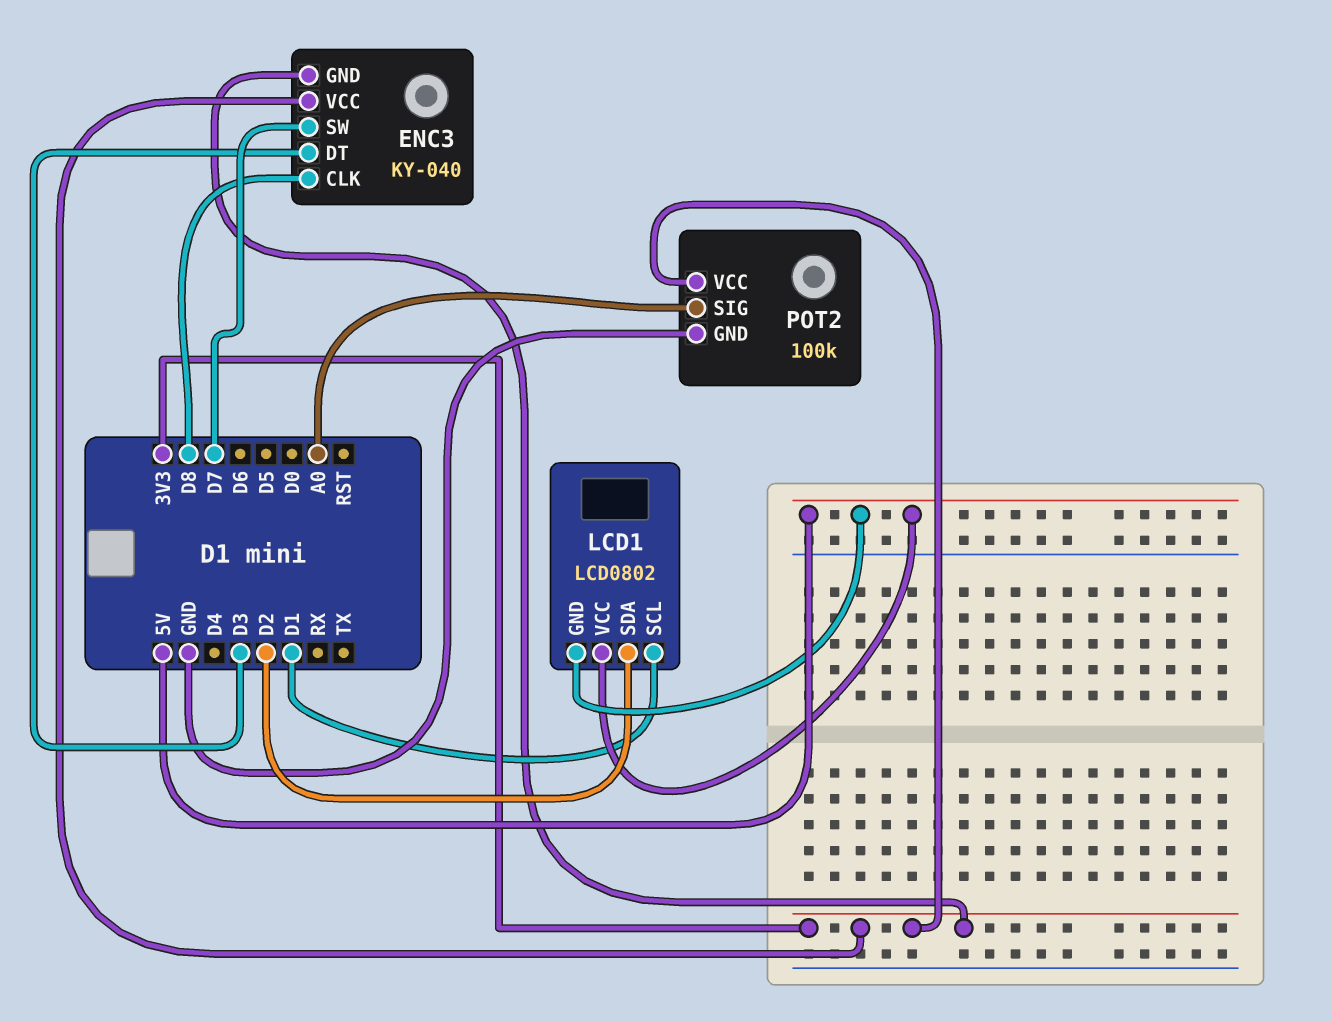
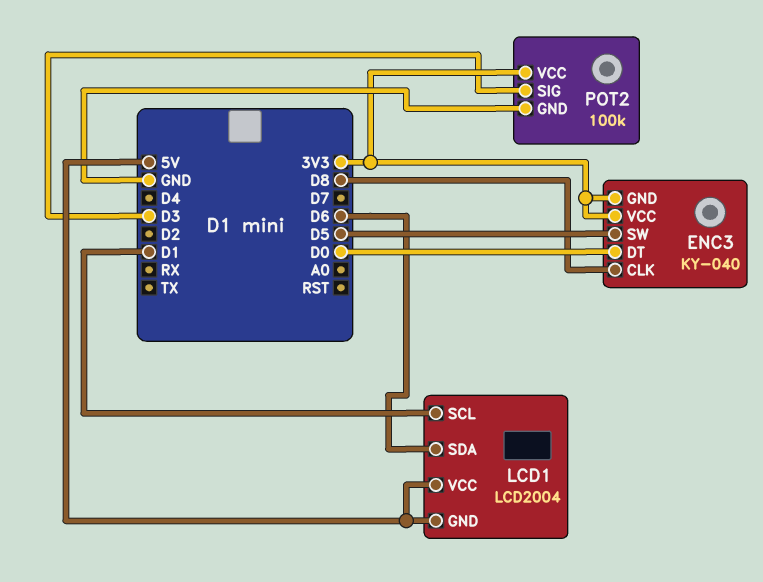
ENC3 pin DT: D3 -> D0
ENC3 pin SW: D7 -> D5
LCD1: LCD0802 -> LCD2004
LCD1 pin SDA: D2 -> D6
POT2 pin SIG: A0 -> D3

